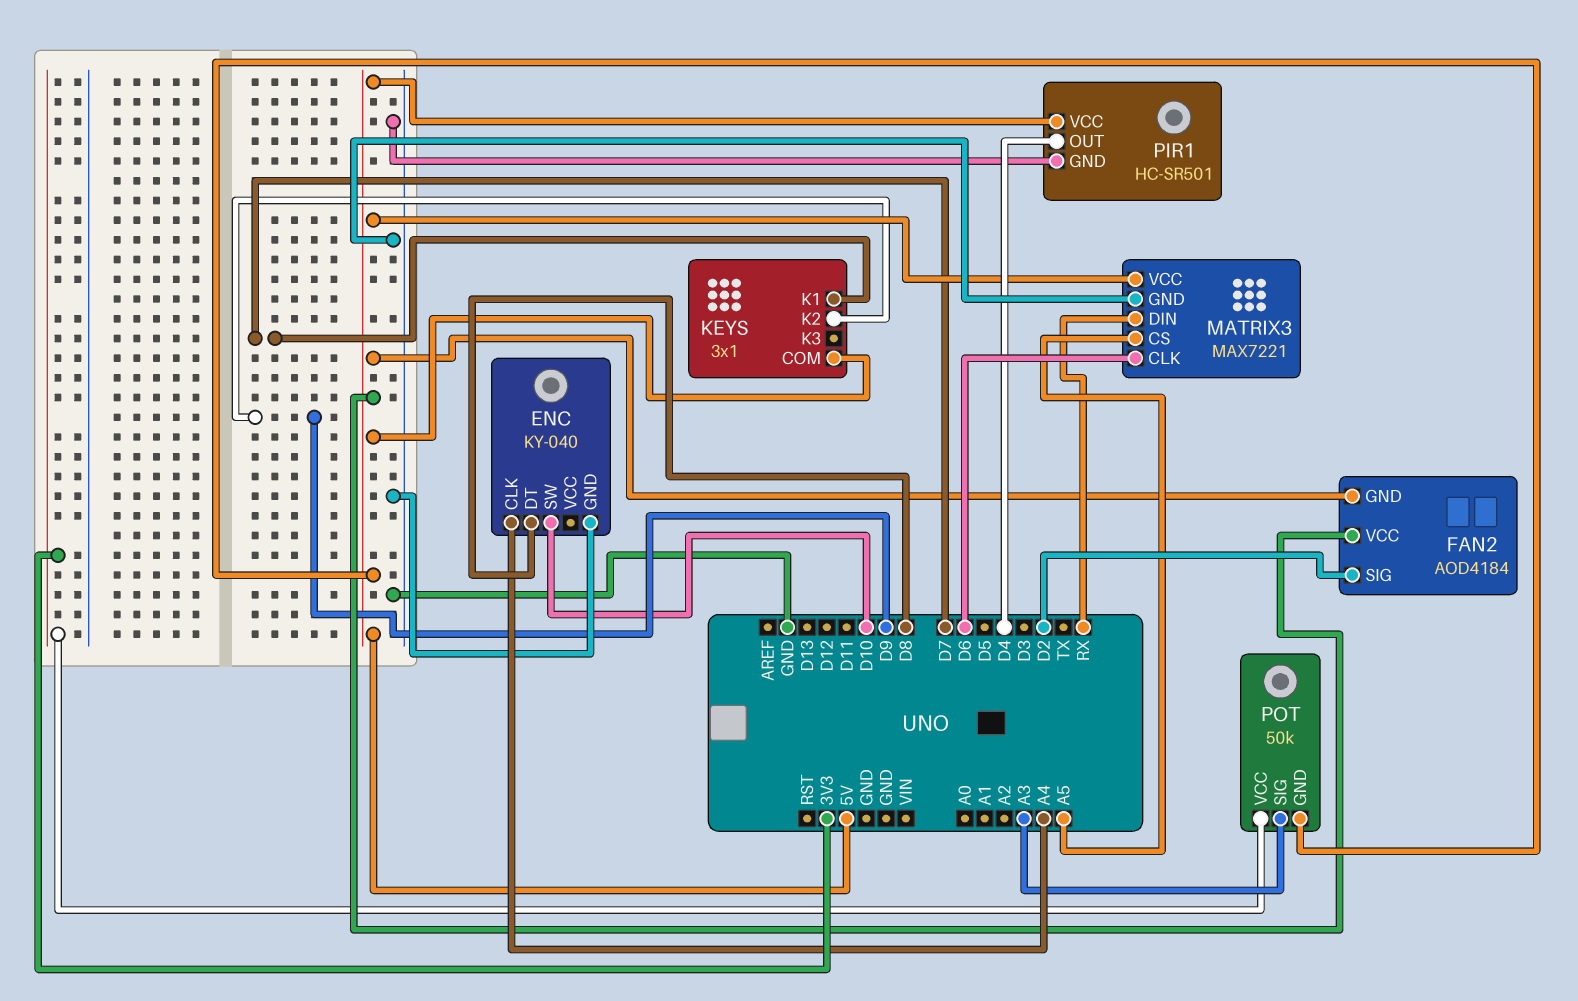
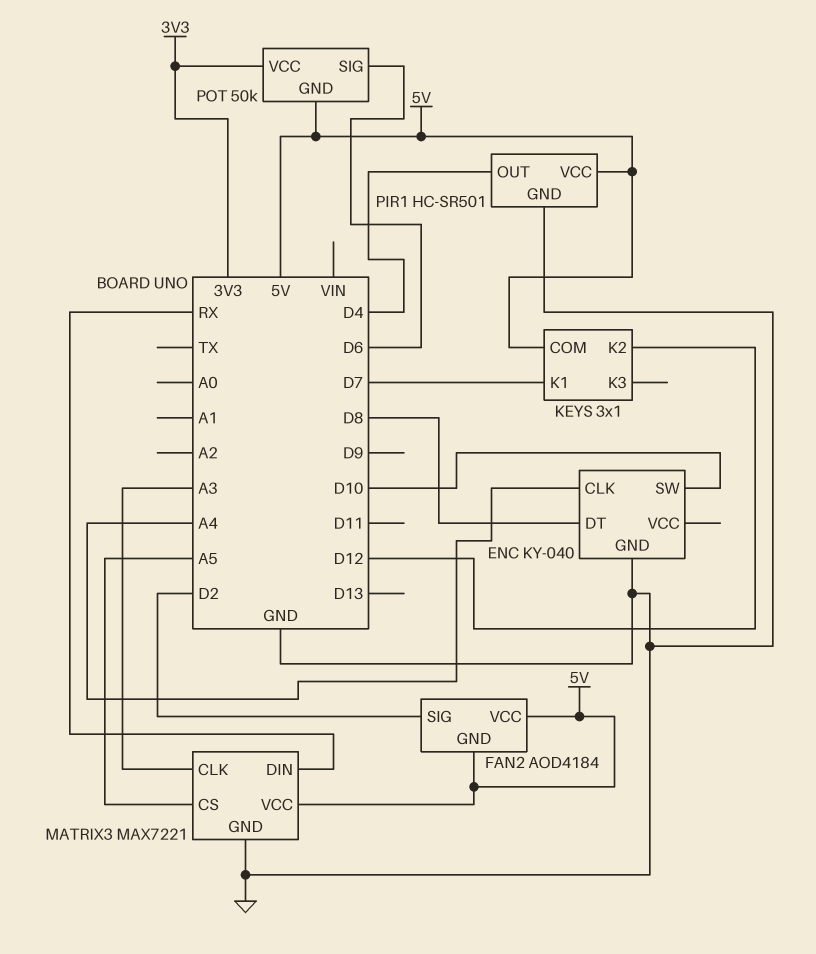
KEYS pin K2: D9 -> D12
MATRIX3 pin CLK: D6 -> A3
POT pin SIG: A3 -> D6

